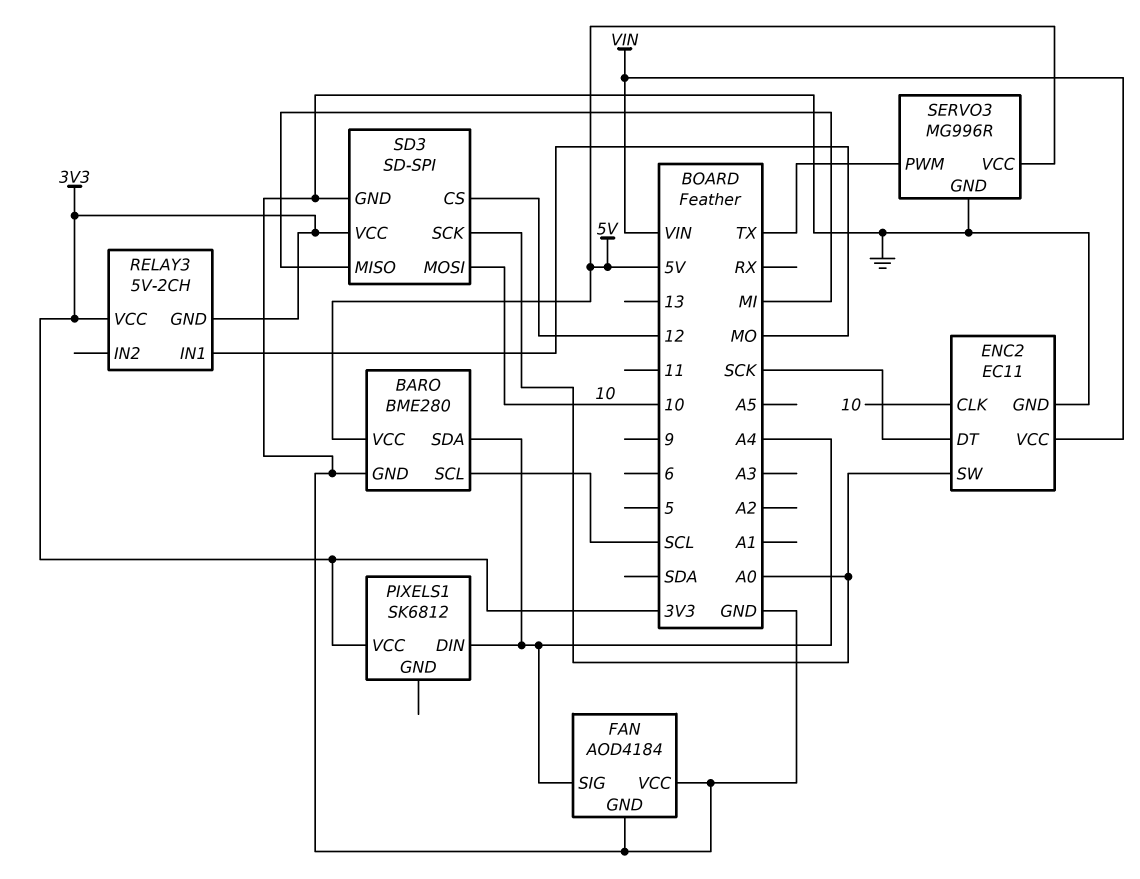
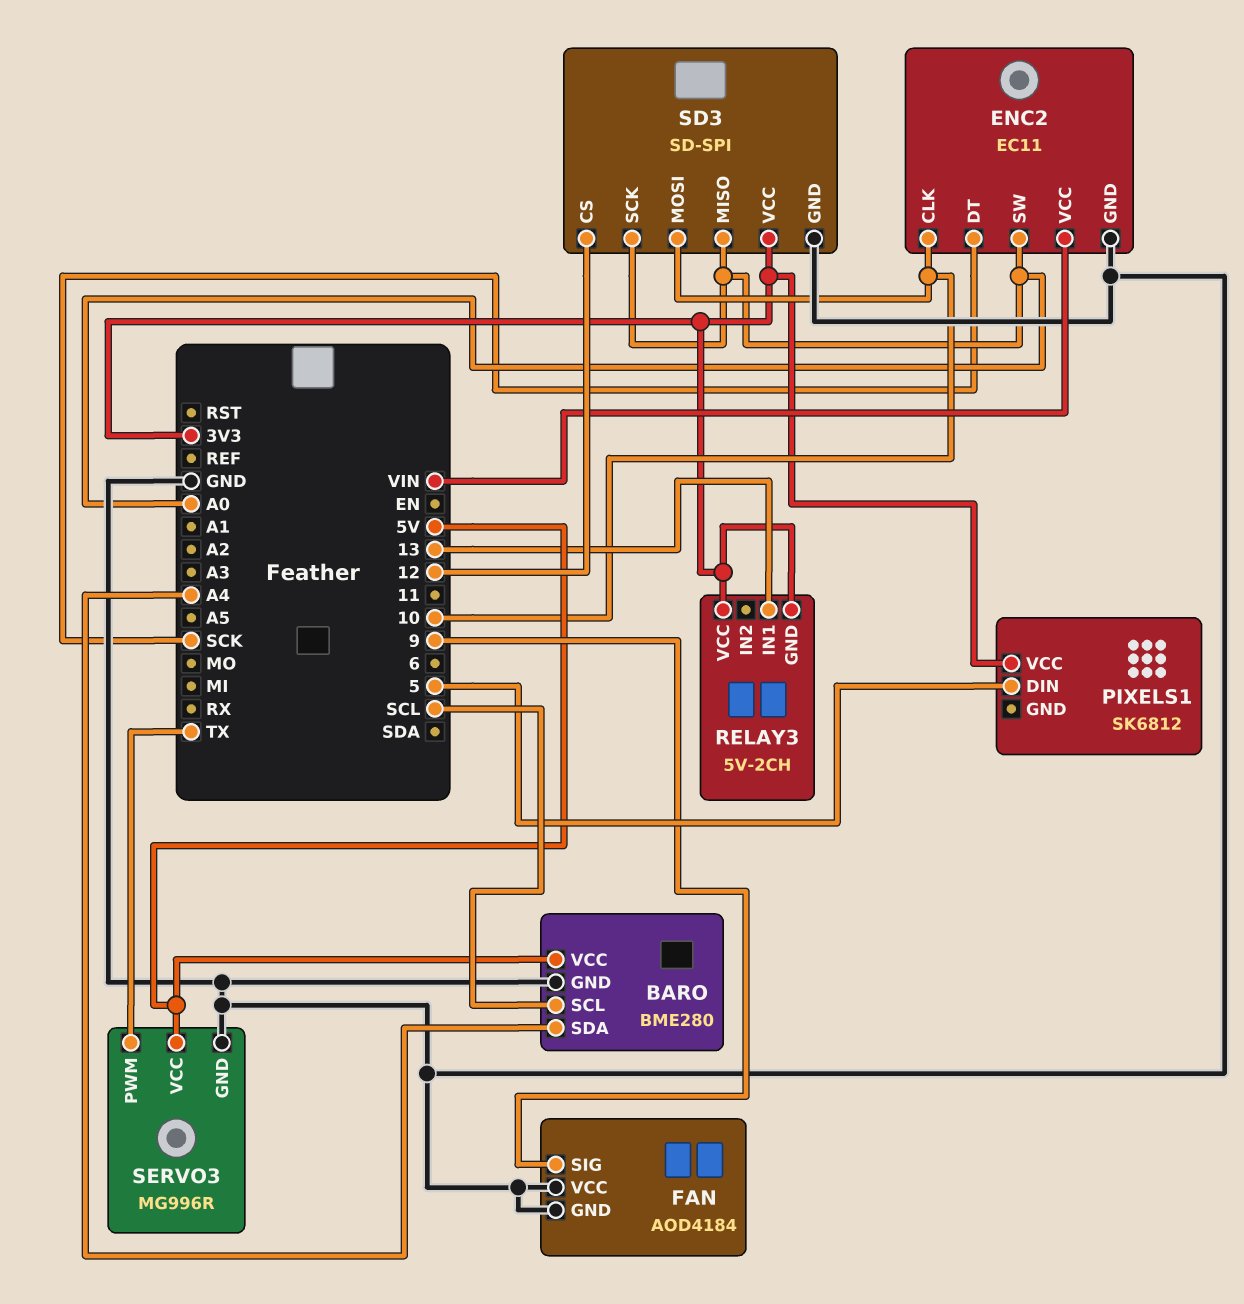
FAN pin SIG: A4 -> 9
PIXELS1 pin DIN: A4 -> 5
RELAY3 pin IN1: MO -> 13
SD3 pin MISO: MI -> A0

